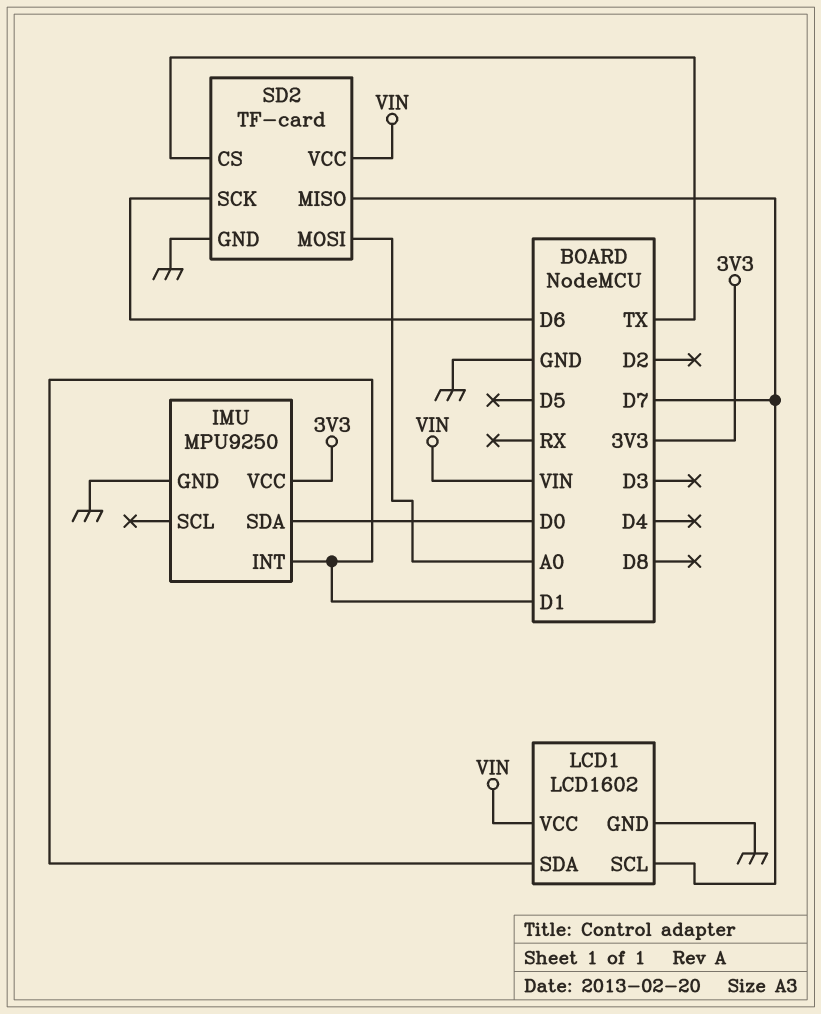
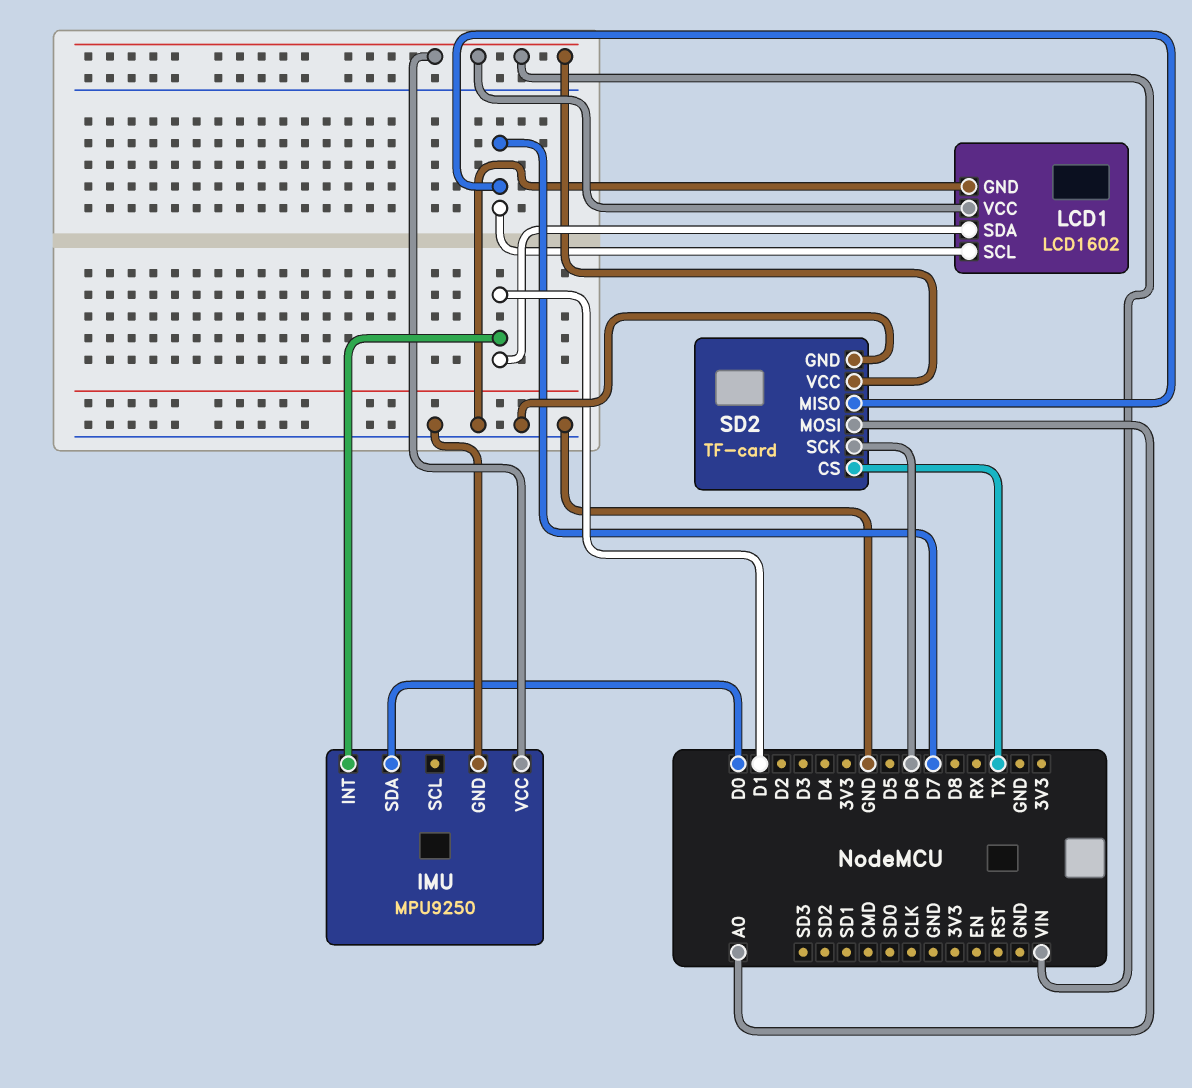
IMU pin VCC: 3V3 -> VIN

